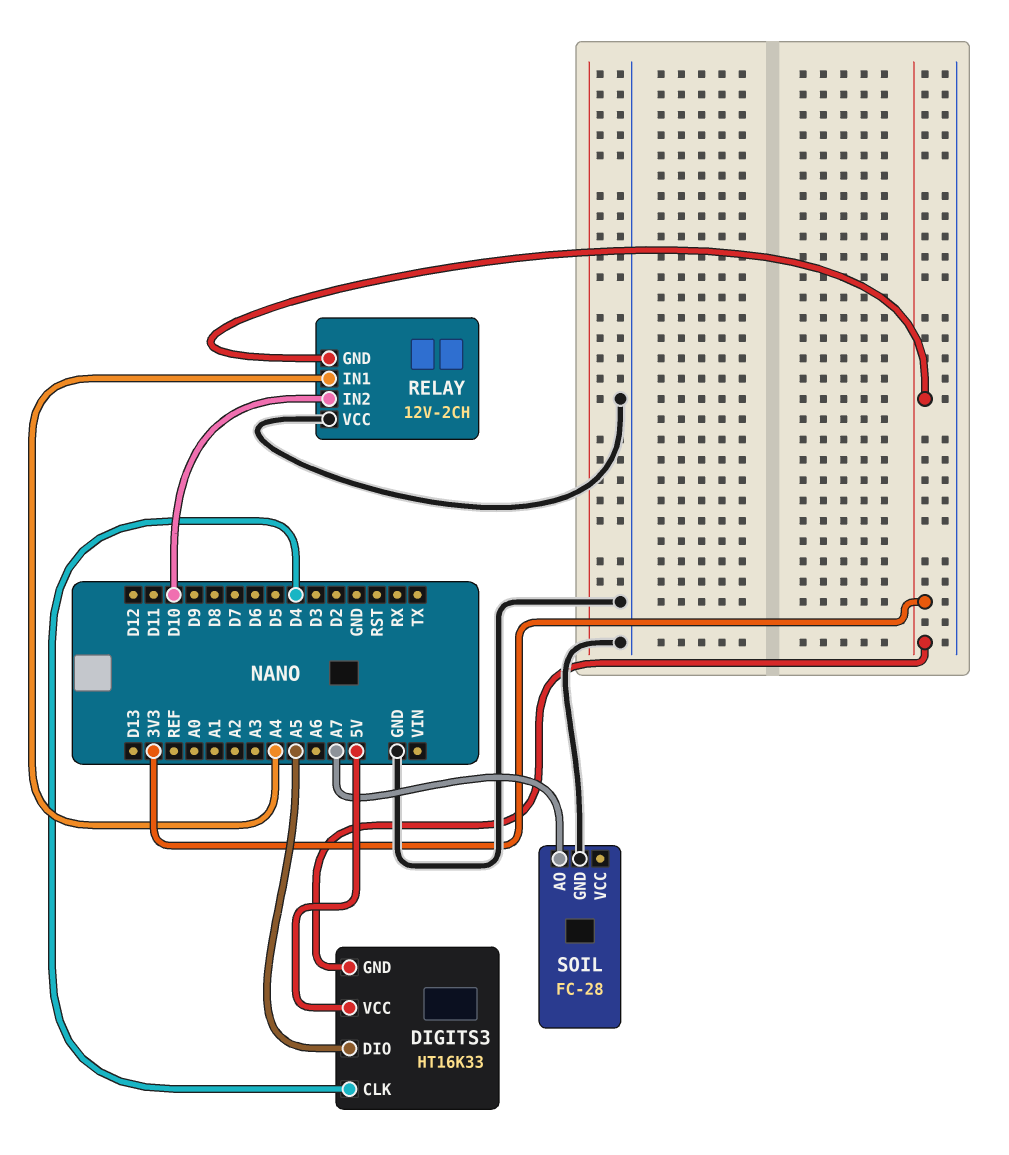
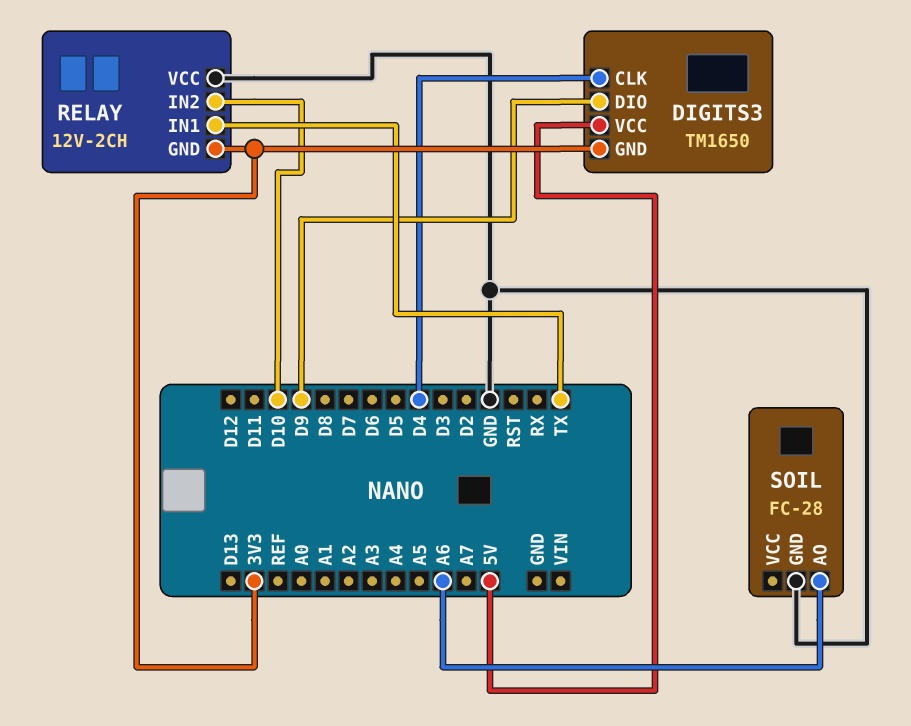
DIGITS3: HT16K33 -> TM1650
DIGITS3 pin DIO: A5 -> D9
RELAY pin IN1: A4 -> TX
SOIL pin AO: A7 -> A6

